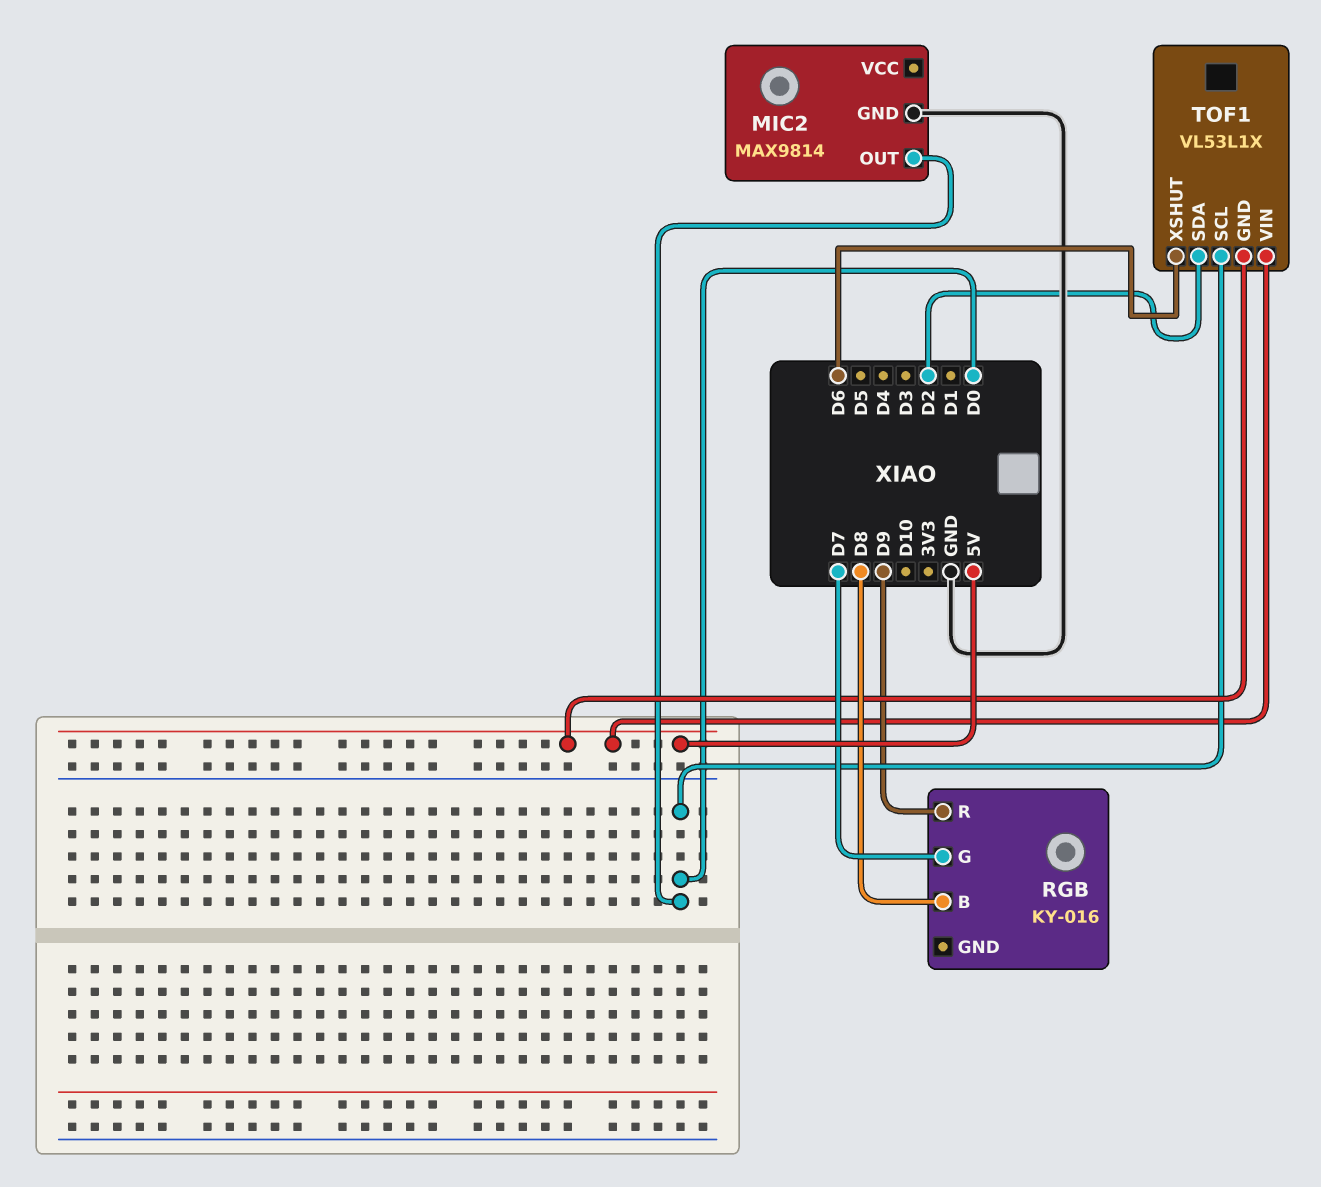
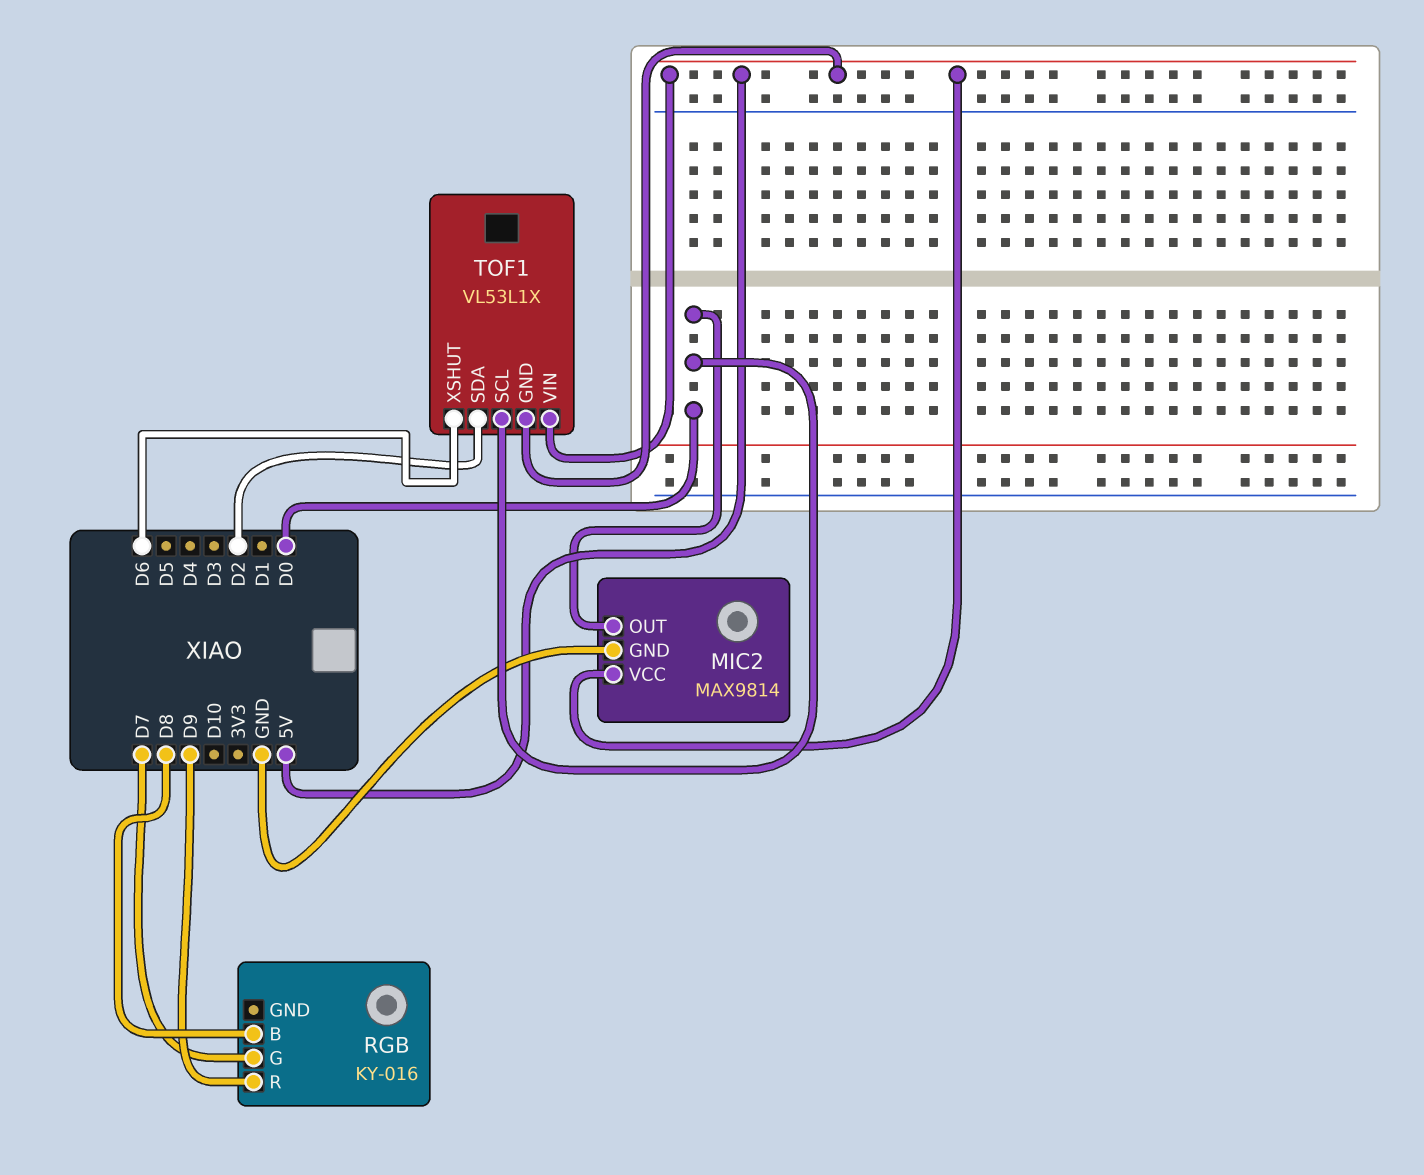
MIC2 pin VCC: none -> 5V

